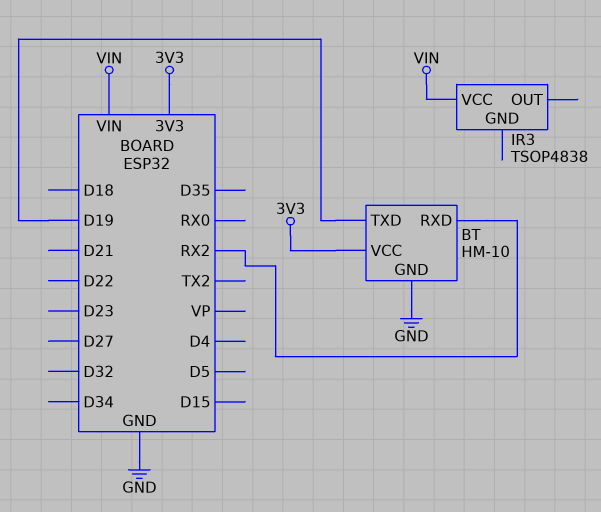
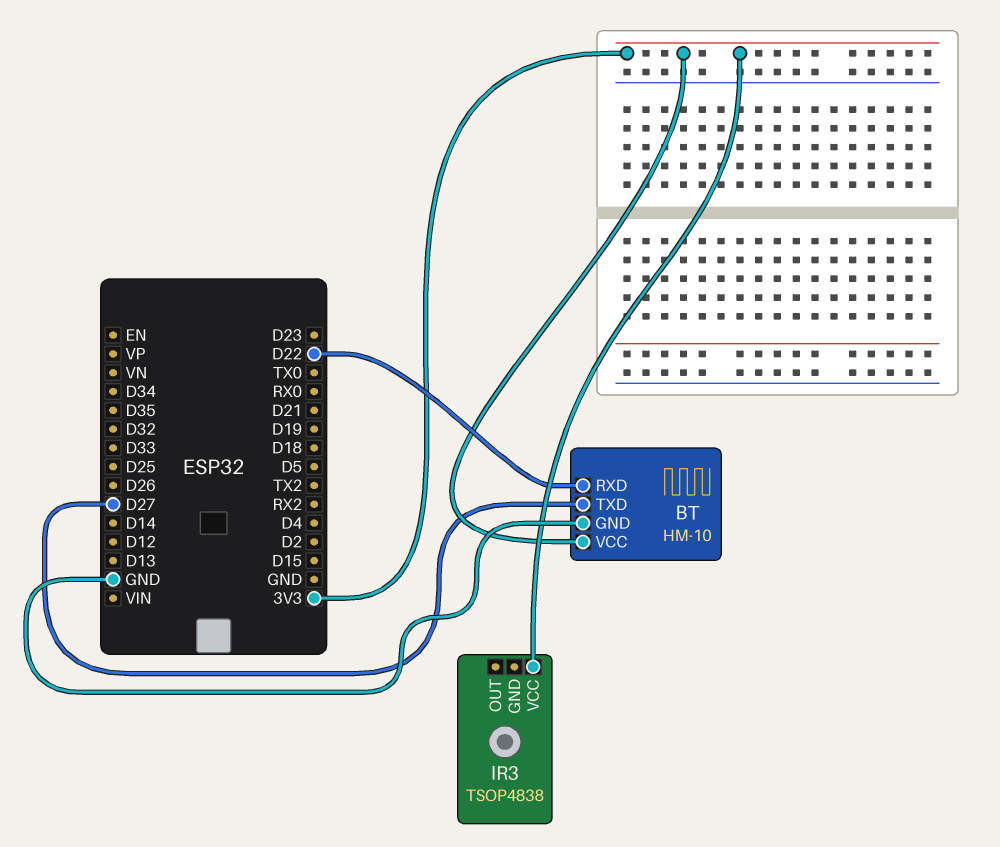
BT pin RXD: RX2 -> D22
BT pin TXD: D19 -> D27
IR3 pin VCC: VIN -> 3V3

